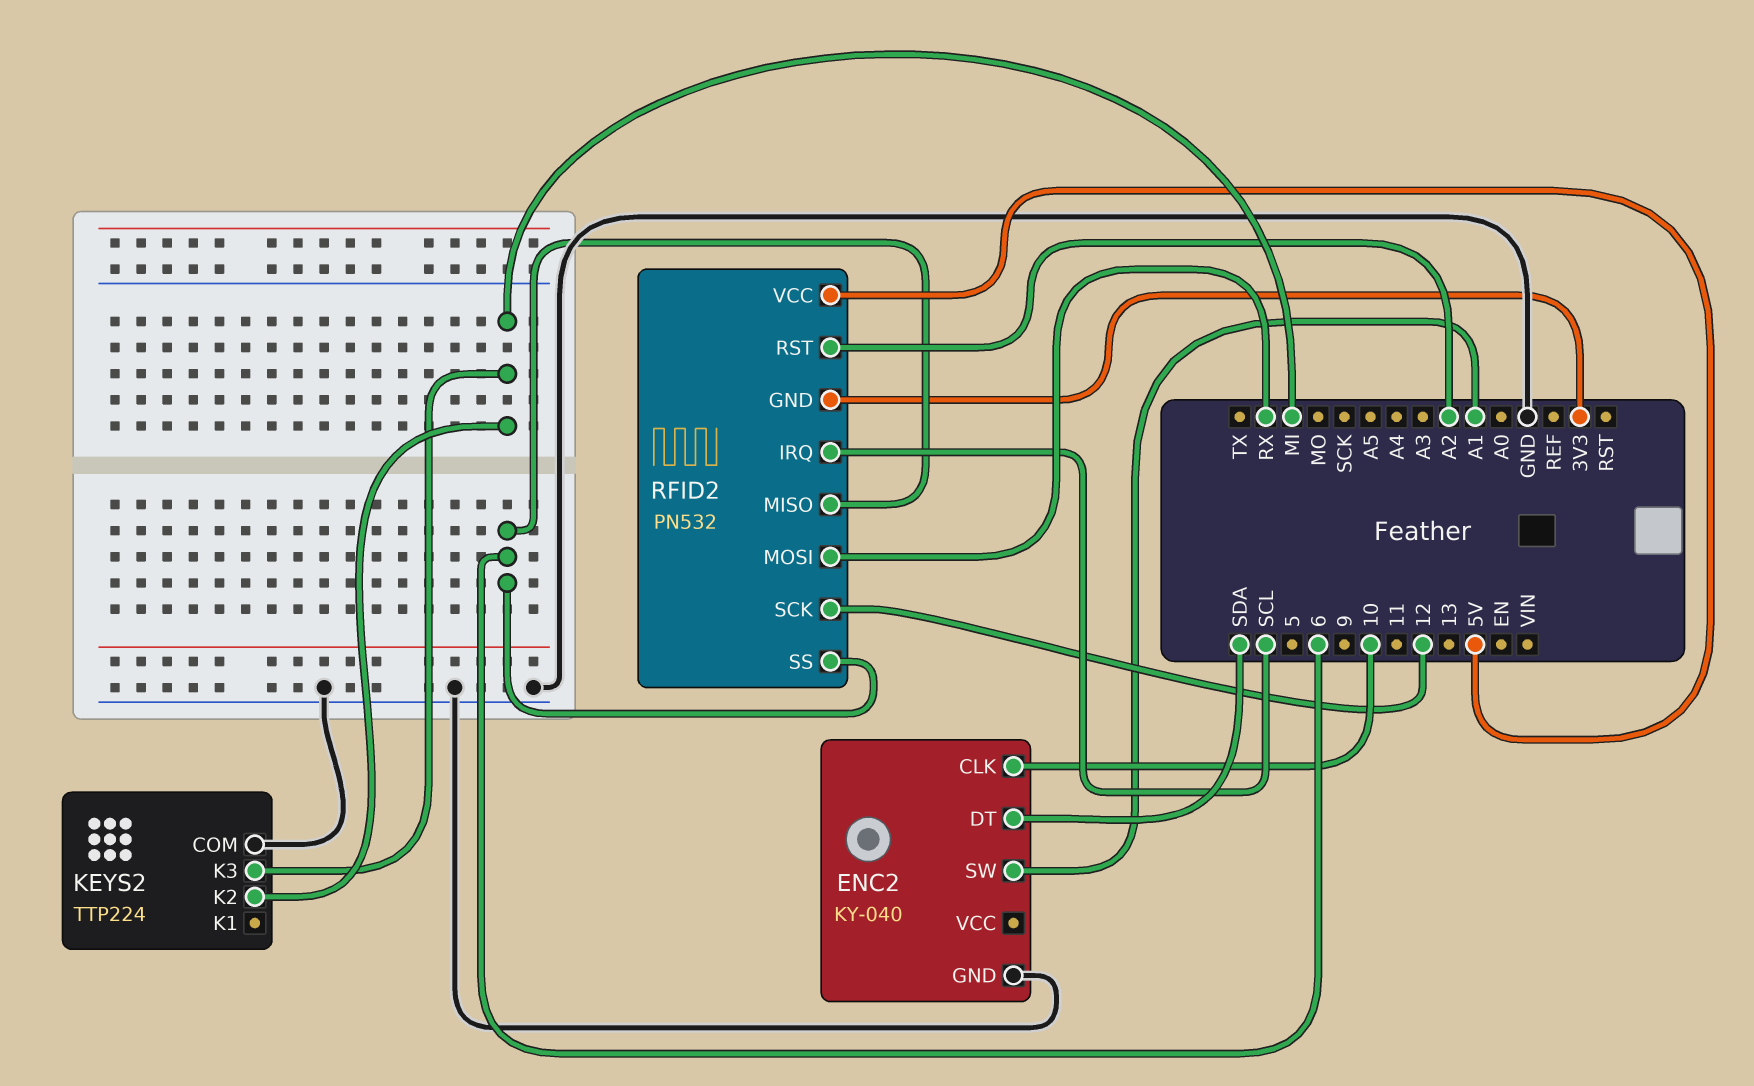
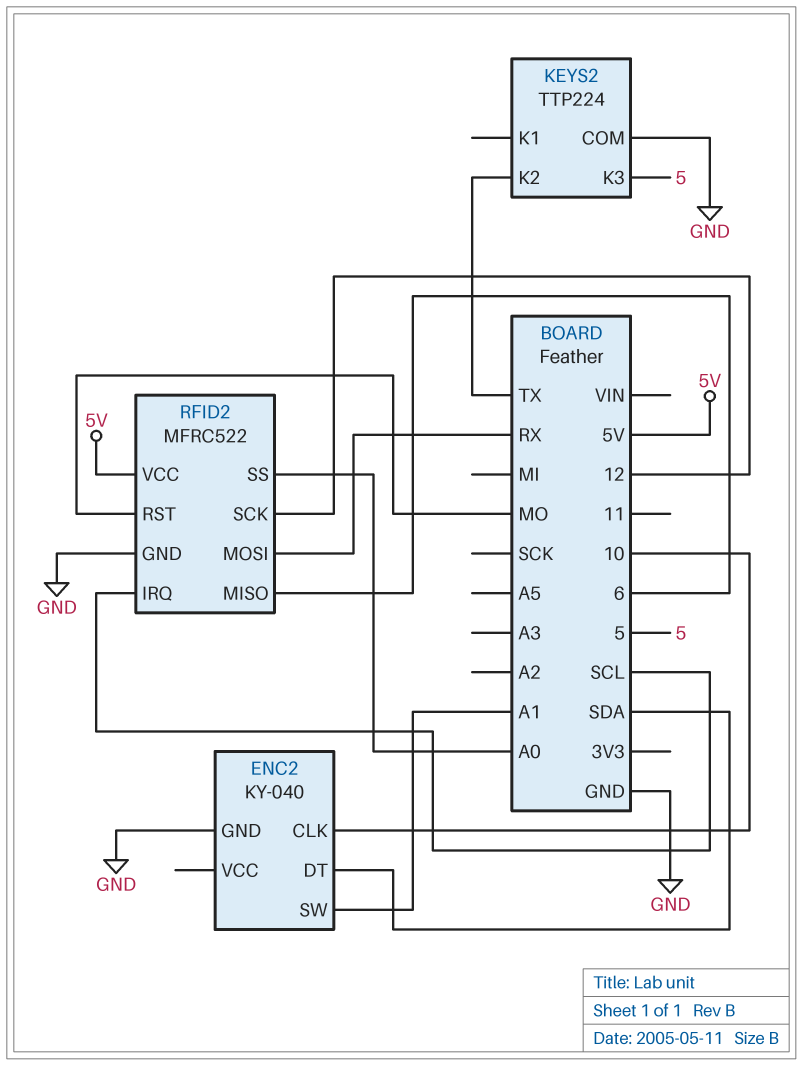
KEYS2 pin K2: MI -> TX
KEYS2 pin K3: MI -> 5
RFID2: PN532 -> MFRC522
RFID2 pin GND: 3V3 -> GND
RFID2 pin RST: A2 -> MO
RFID2 pin SS: 6 -> A0

